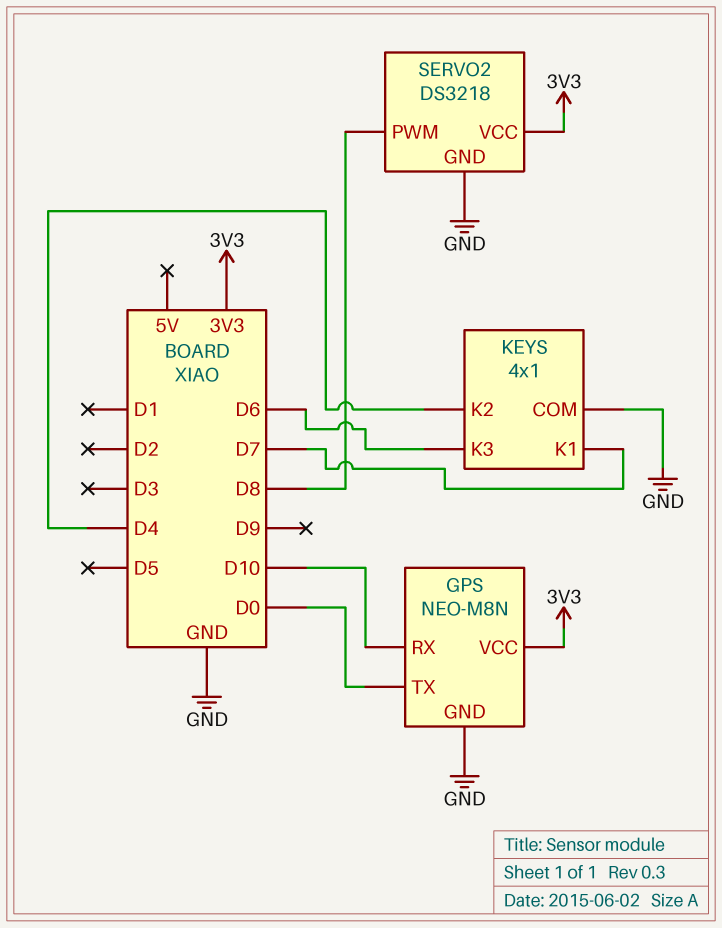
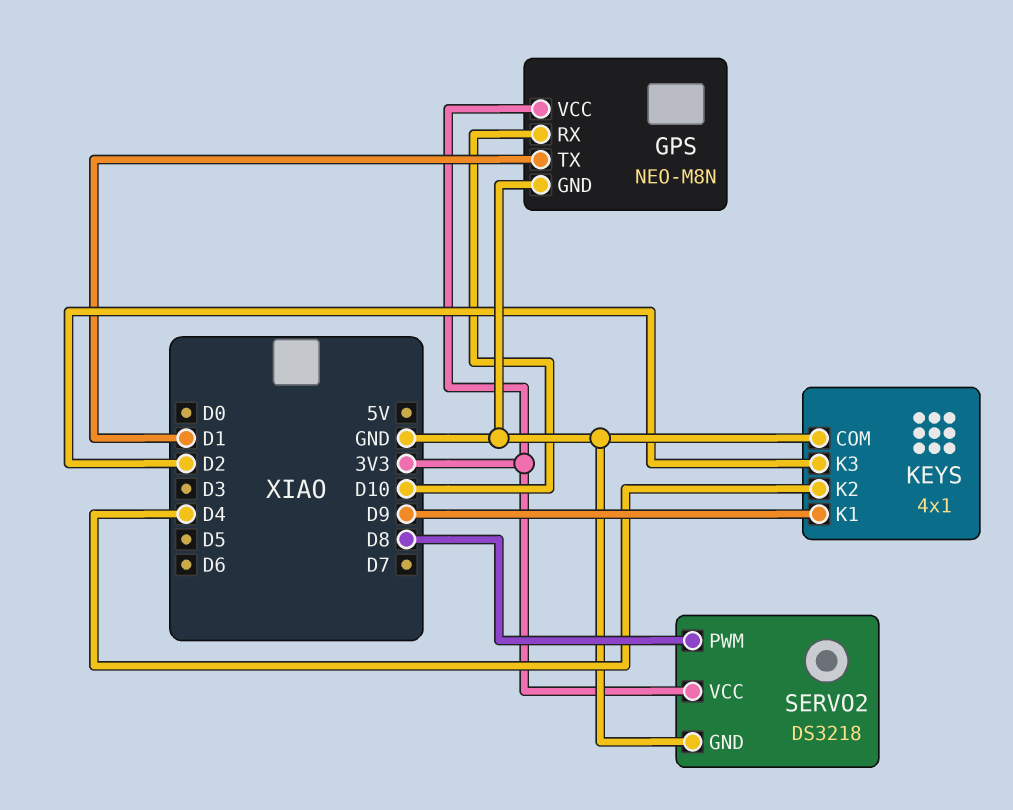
GPS pin TX: D0 -> D1
KEYS pin K1: D7 -> D9
KEYS pin K3: D6 -> D2

